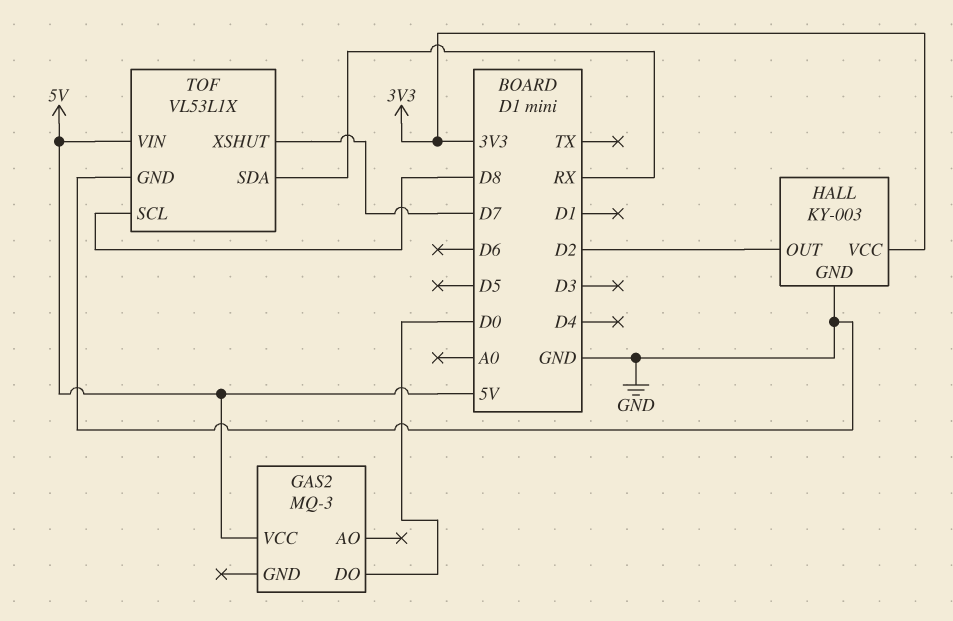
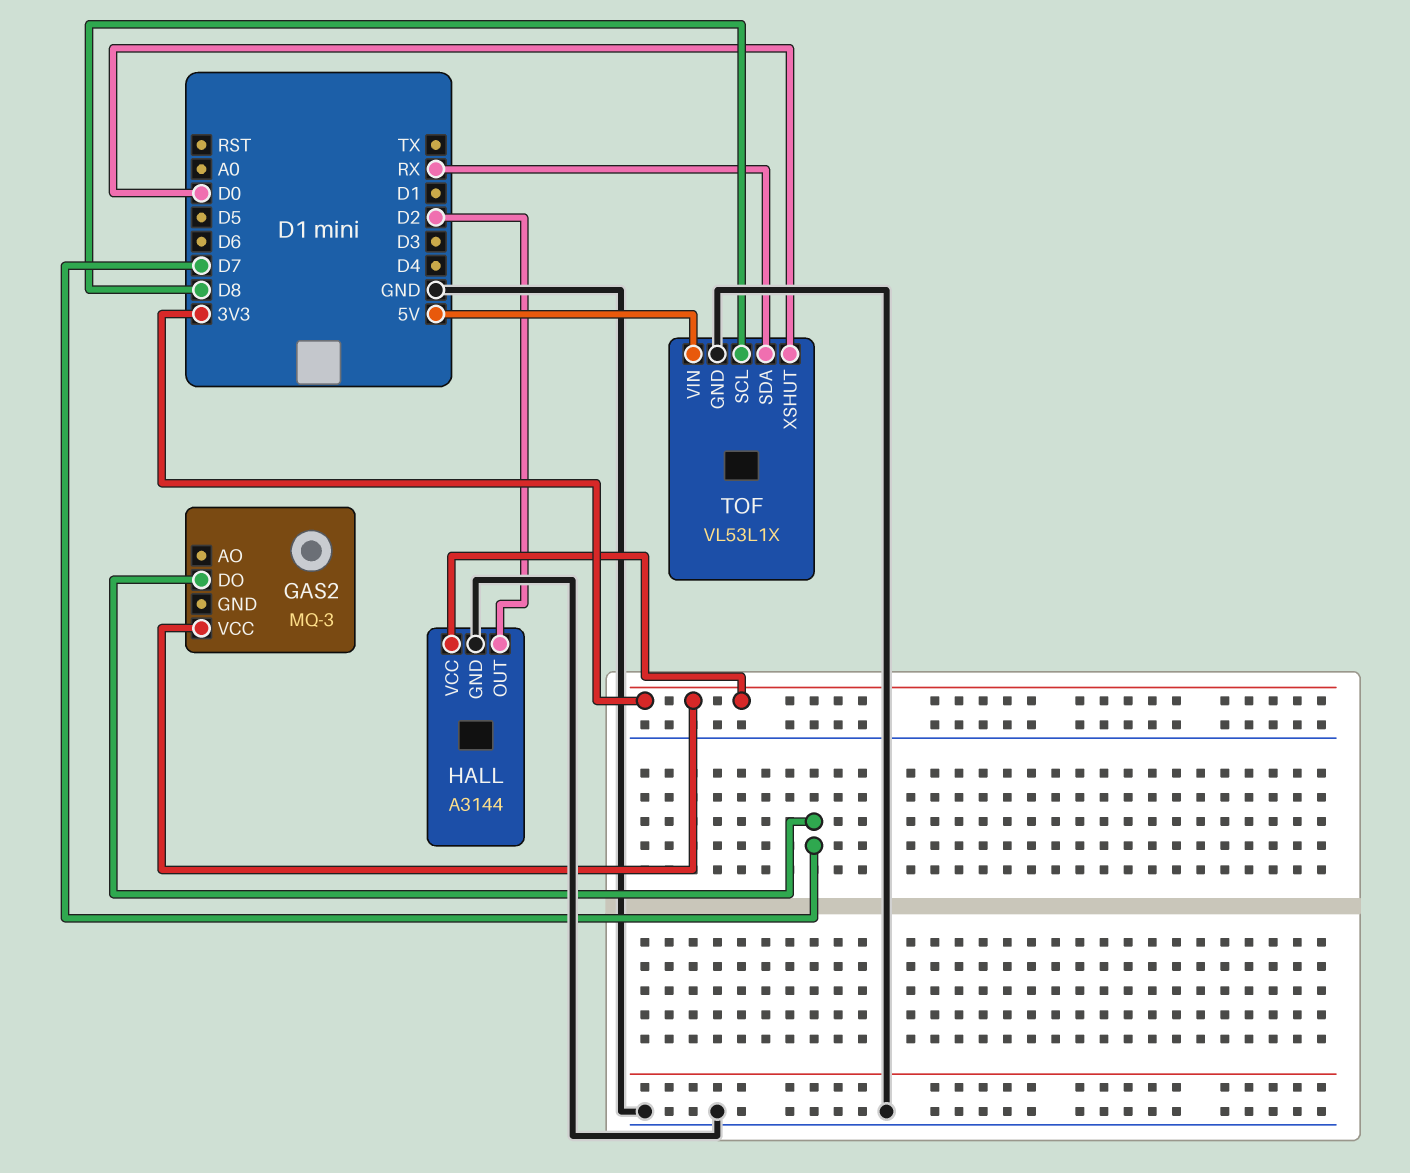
GAS2 pin DO: D0 -> D7
GAS2 pin VCC: 5V -> 3V3
HALL: KY-003 -> A3144
TOF pin XSHUT: D7 -> D0

